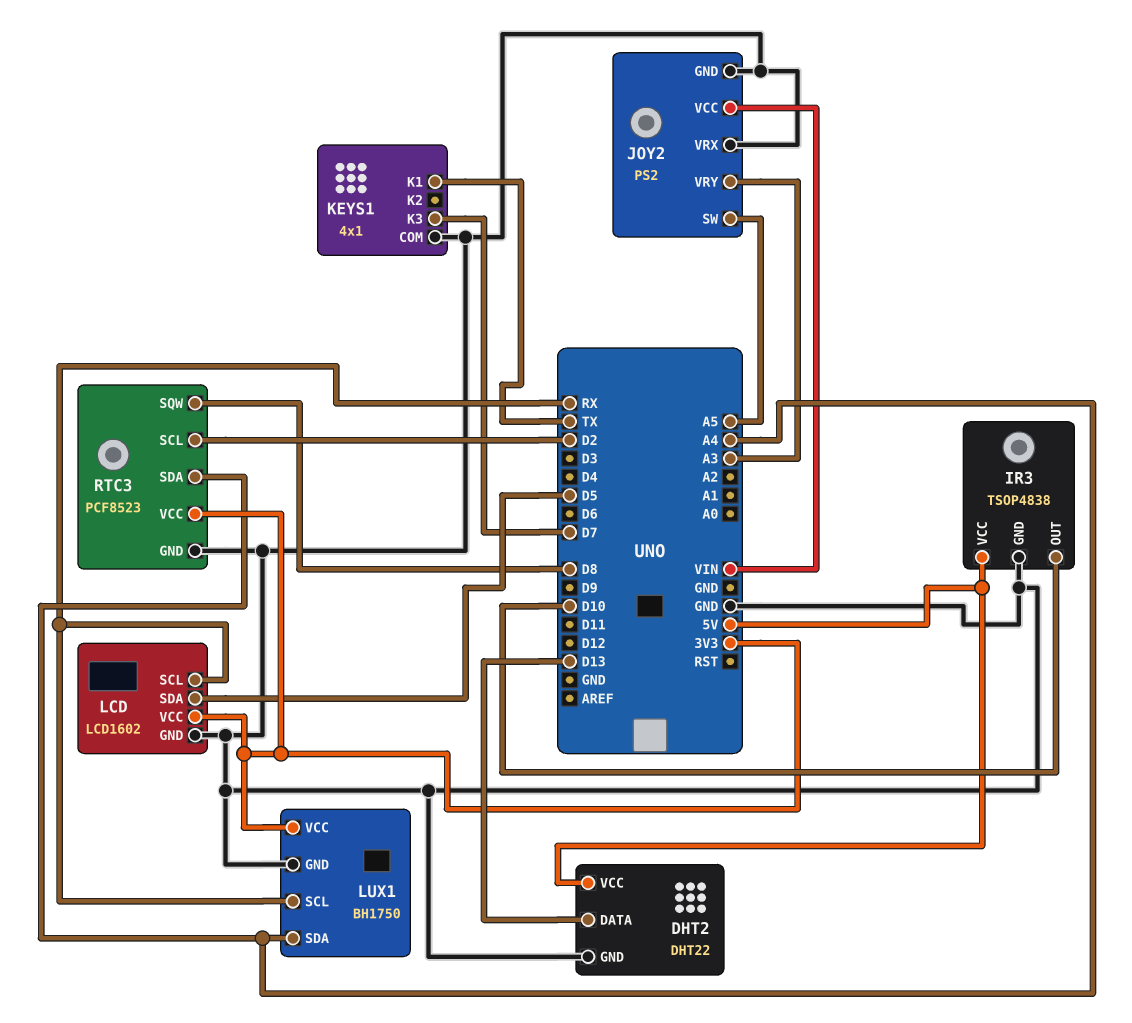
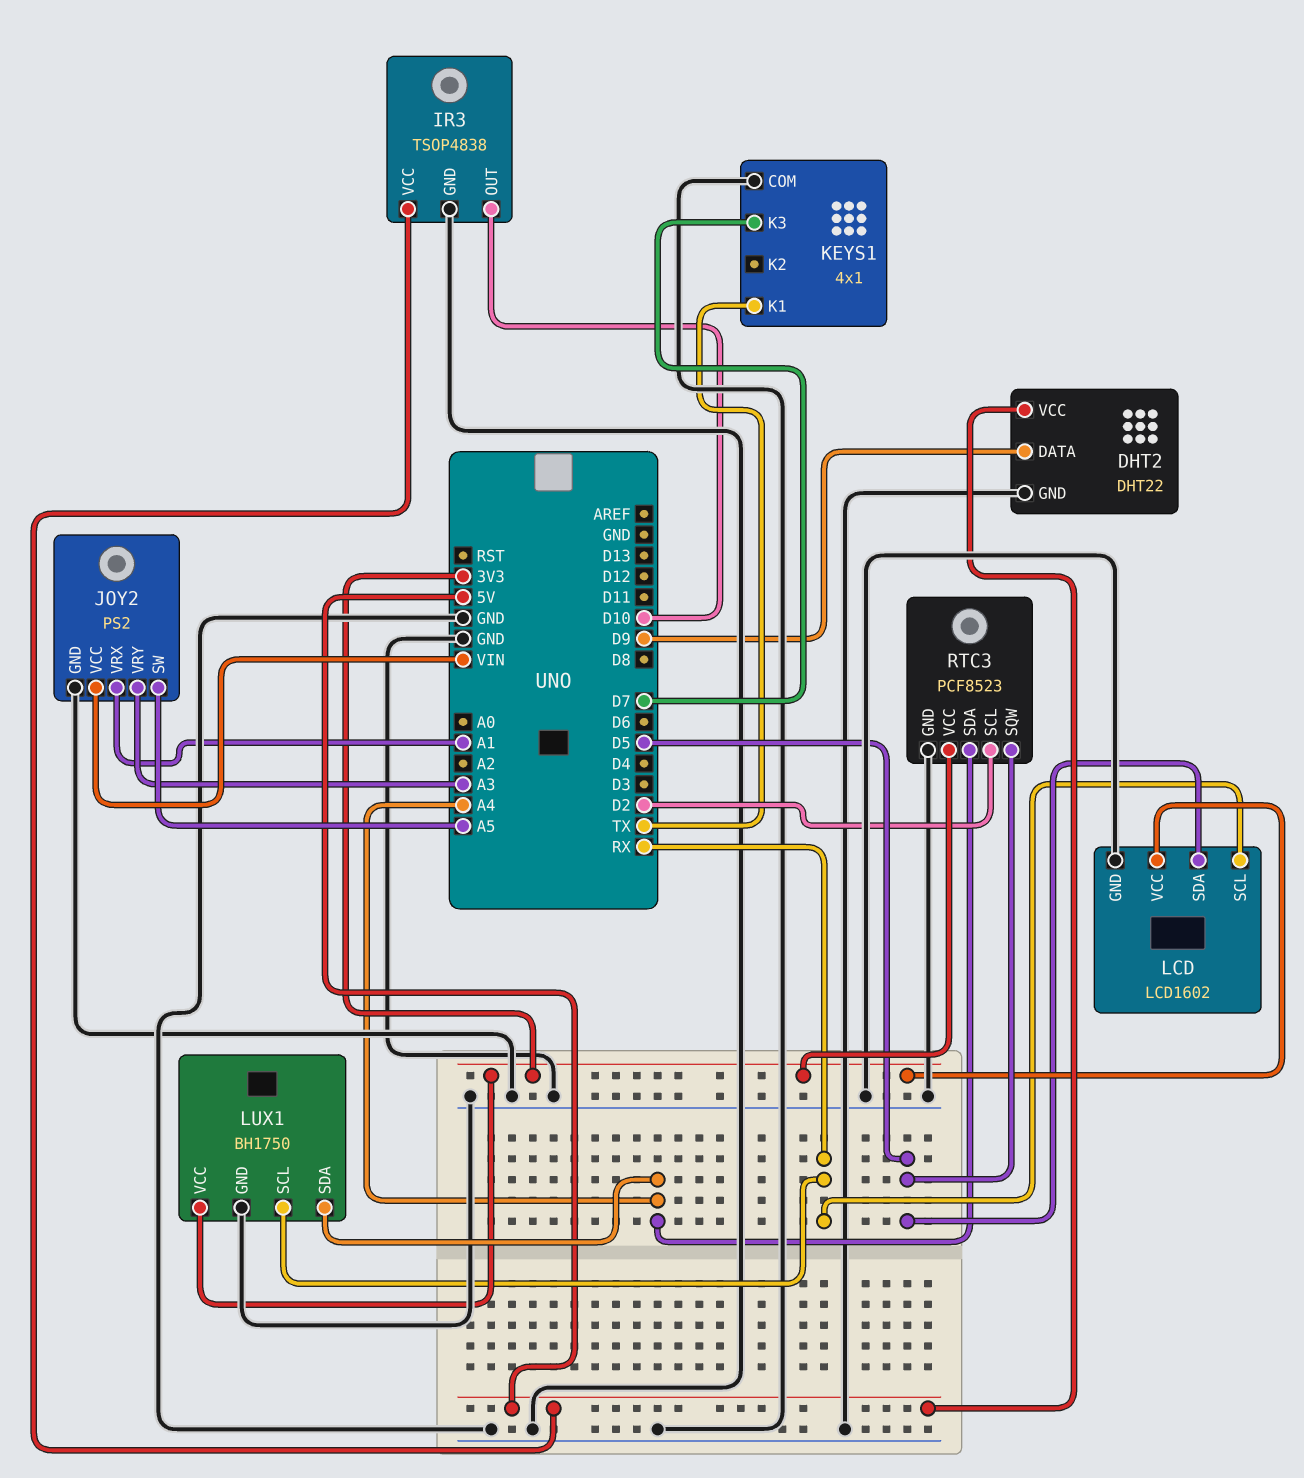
DHT2 pin DATA: D13 -> D9
JOY2 pin VRX: GND -> A1
RTC3 pin SQW: D8 -> D5

